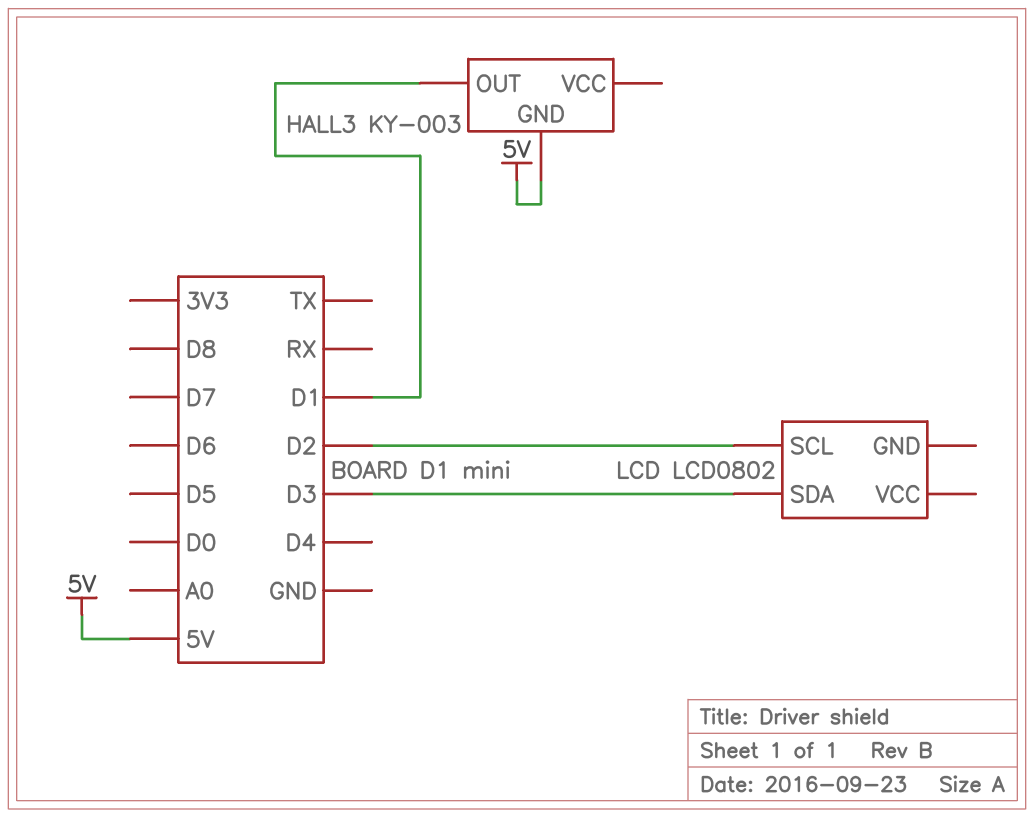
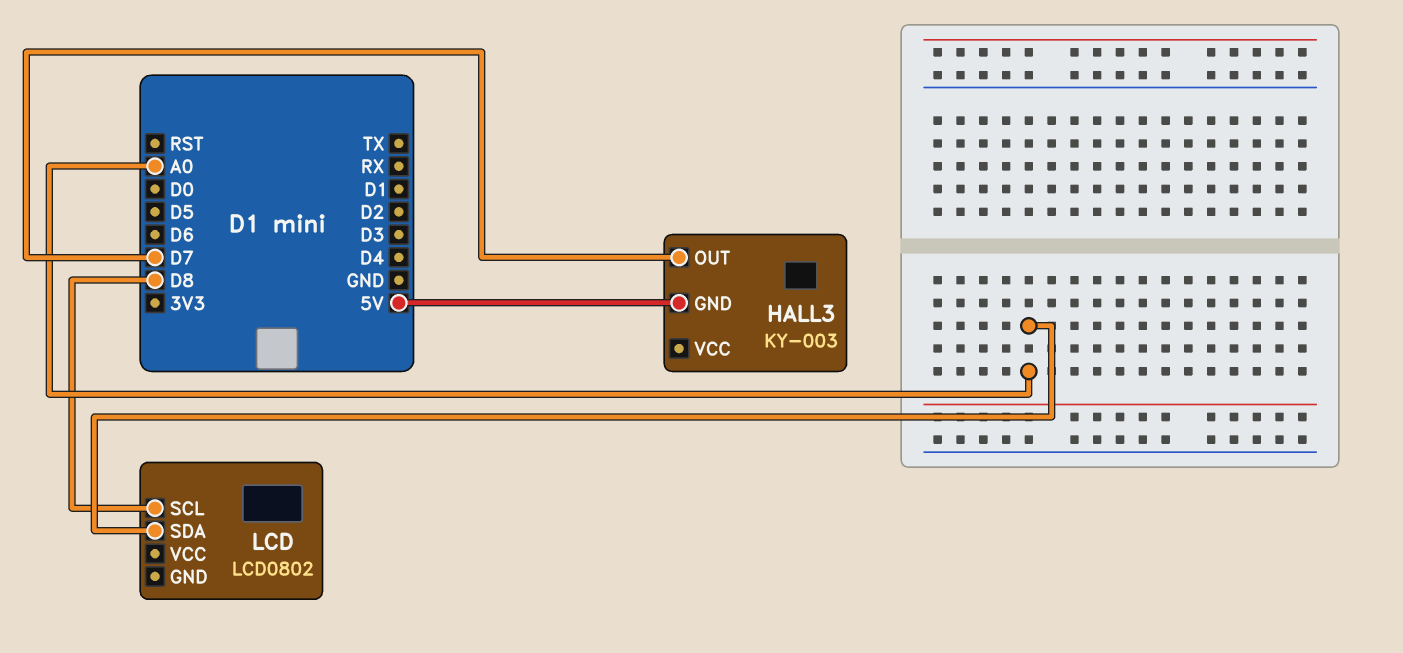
HALL3 pin OUT: D1 -> D7
LCD pin SCL: D2 -> D8
LCD pin SDA: D3 -> A0

